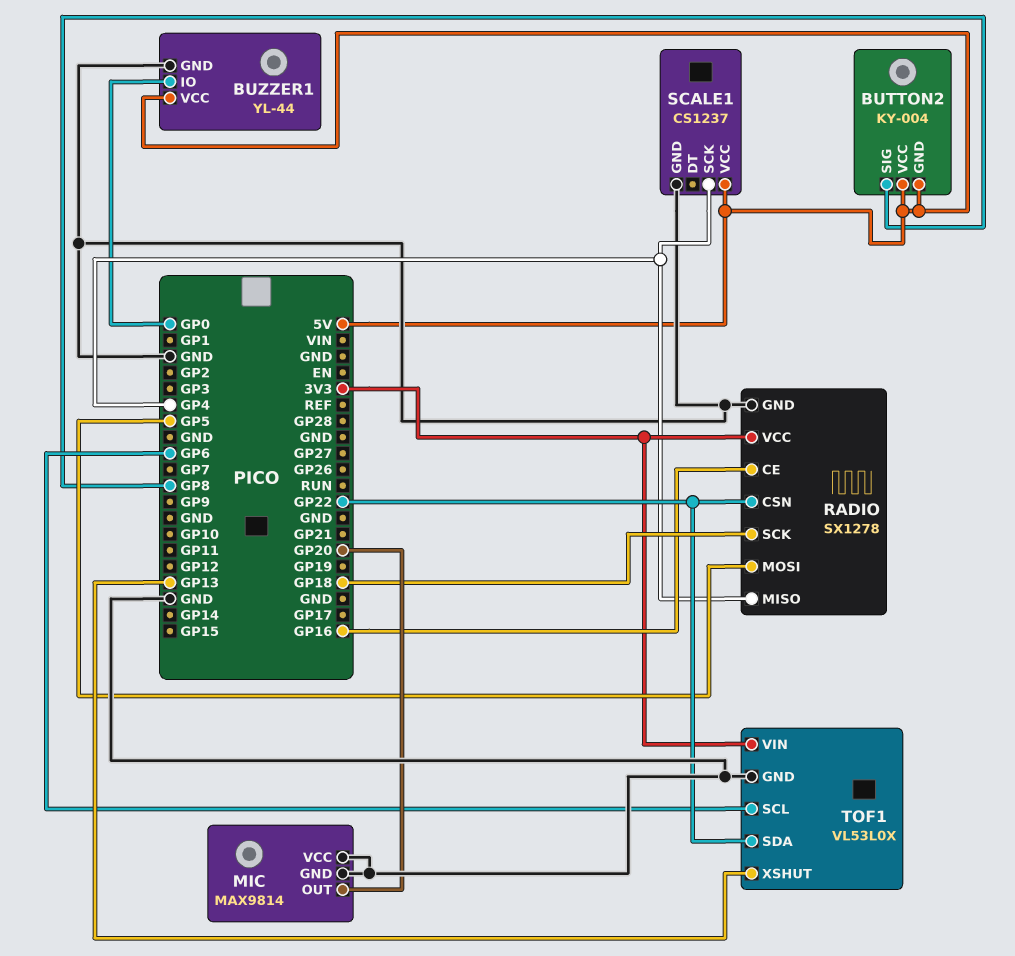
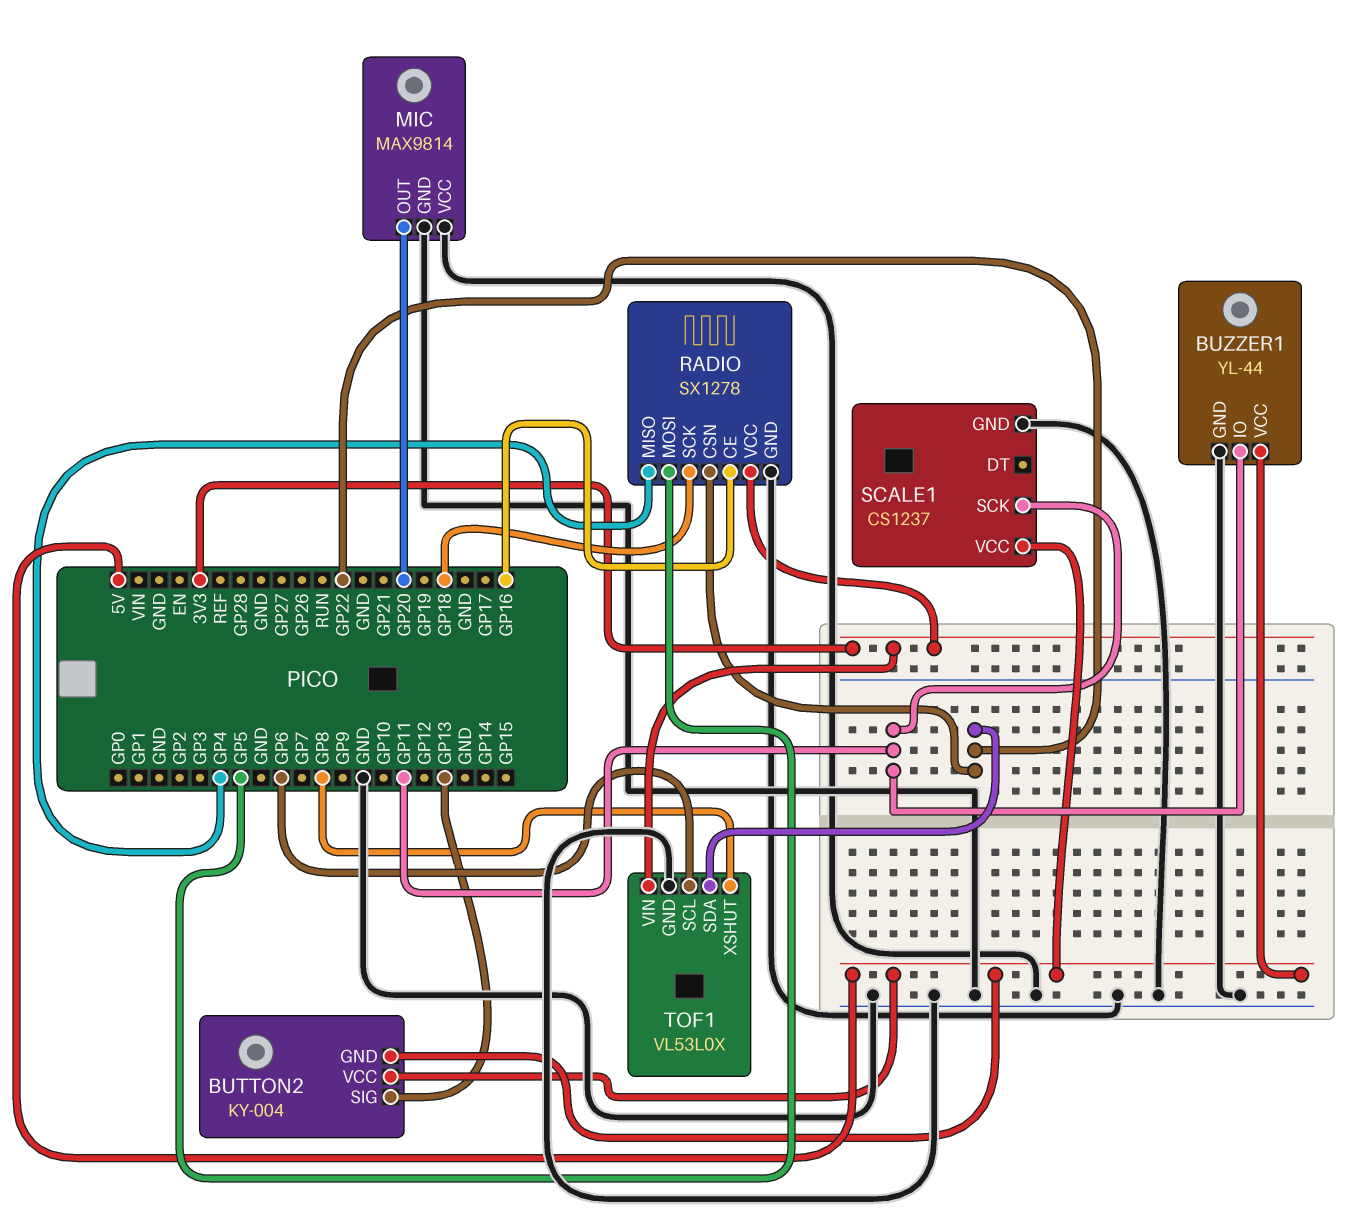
BUTTON2 pin SIG: GP8 -> GP13
BUZZER1 pin IO: GP0 -> GP11
SCALE1 pin SCK: GP4 -> GP11
TOF1 pin XSHUT: GP13 -> GP8

